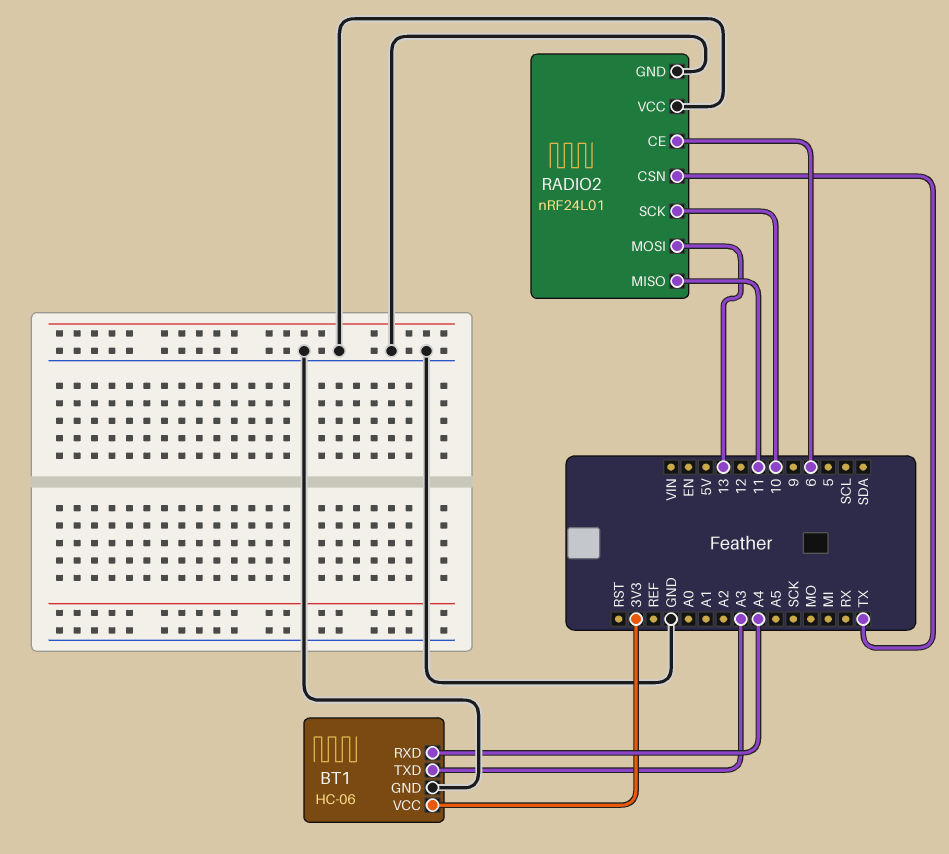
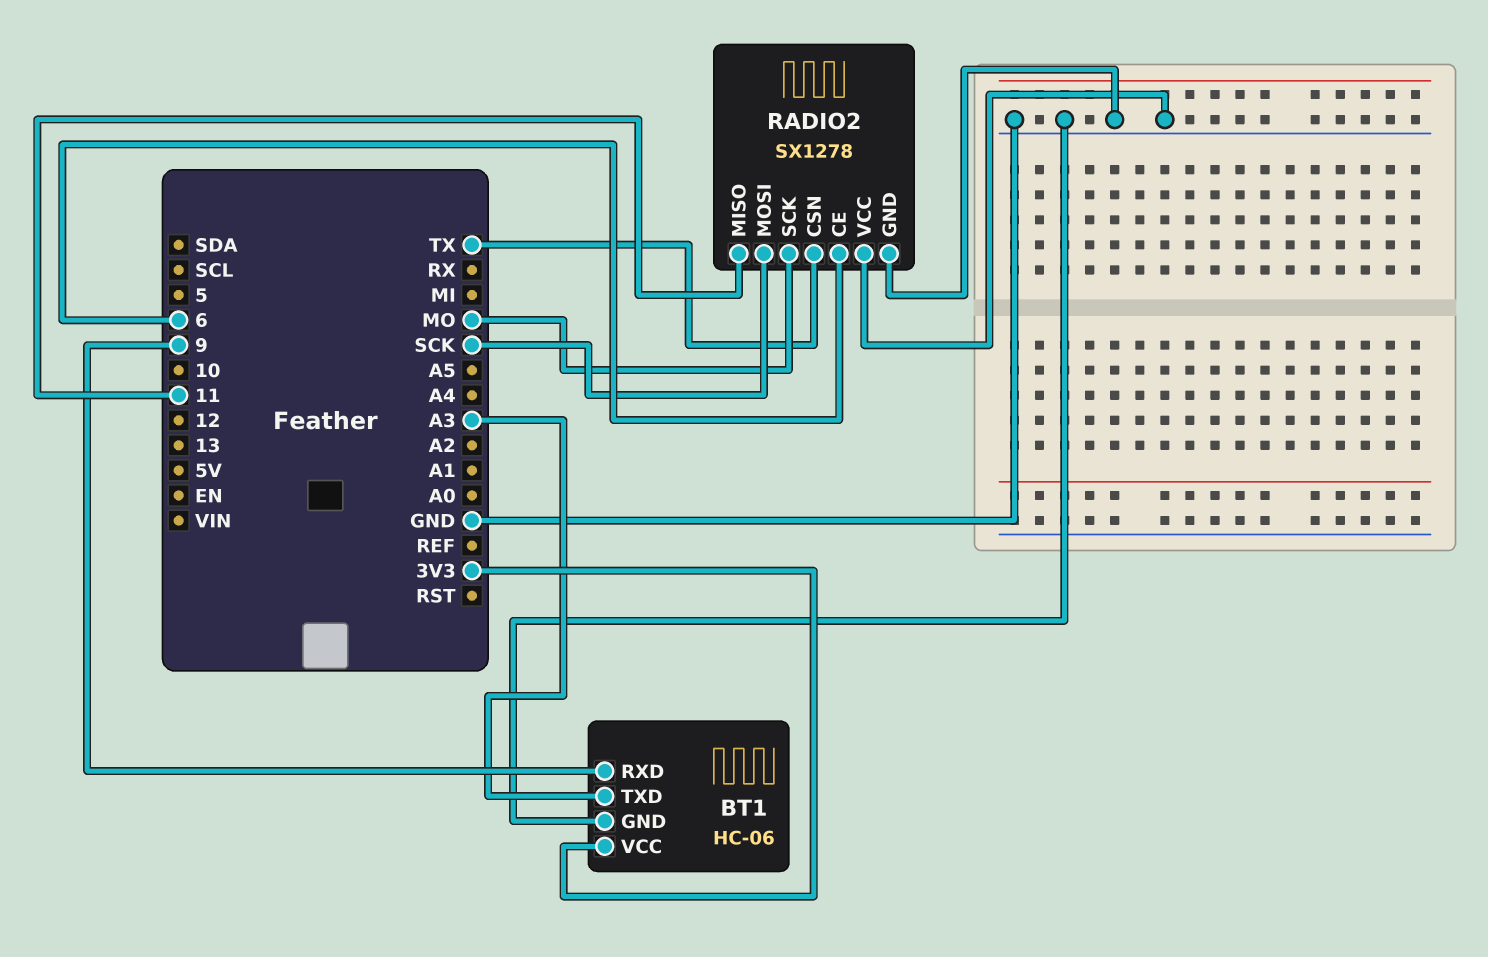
BT1 pin RXD: A4 -> 9
RADIO2: nRF24L01 -> SX1278
RADIO2 pin MOSI: 13 -> SCK
RADIO2 pin SCK: 10 -> MO

